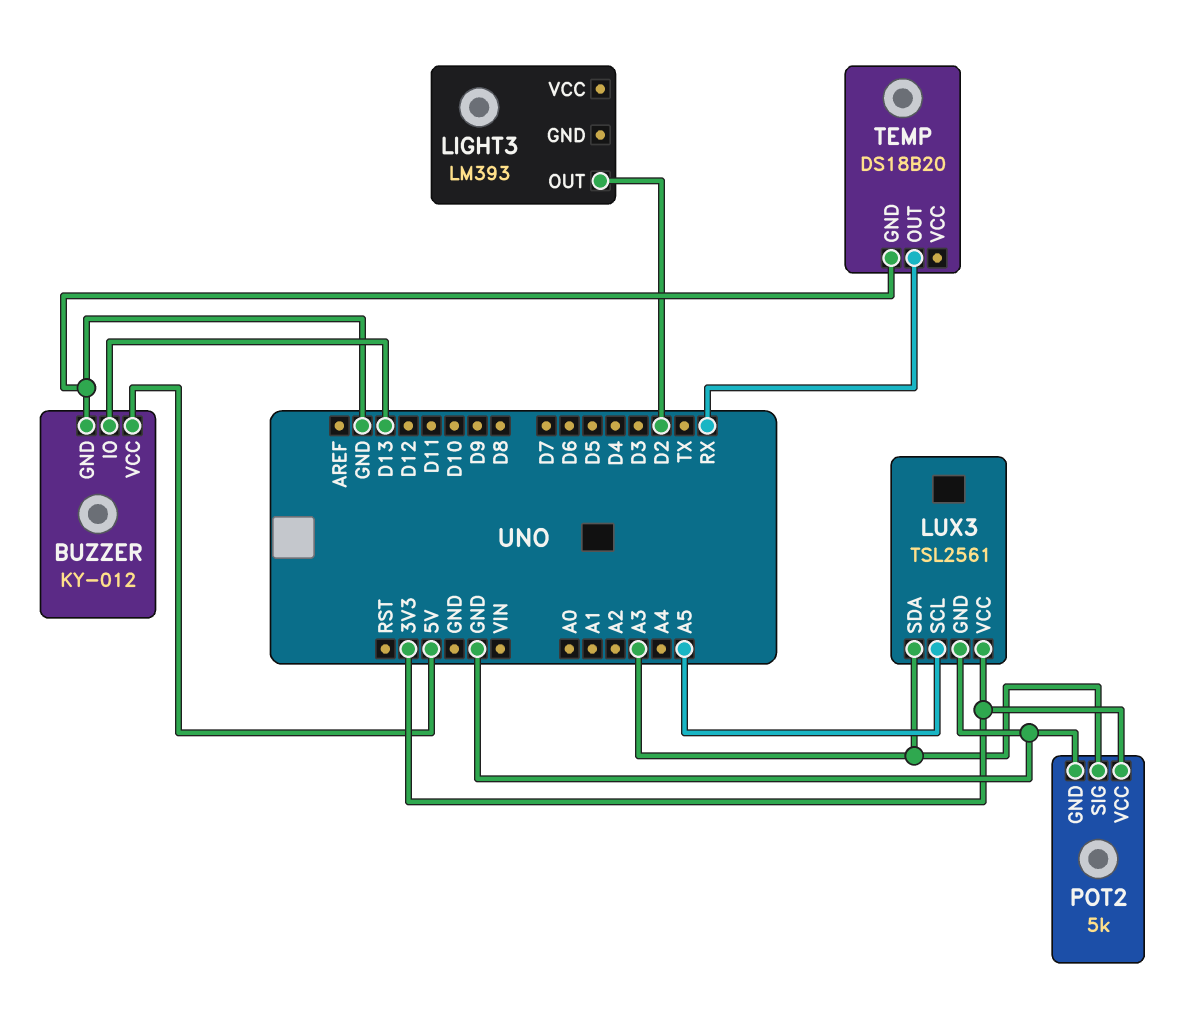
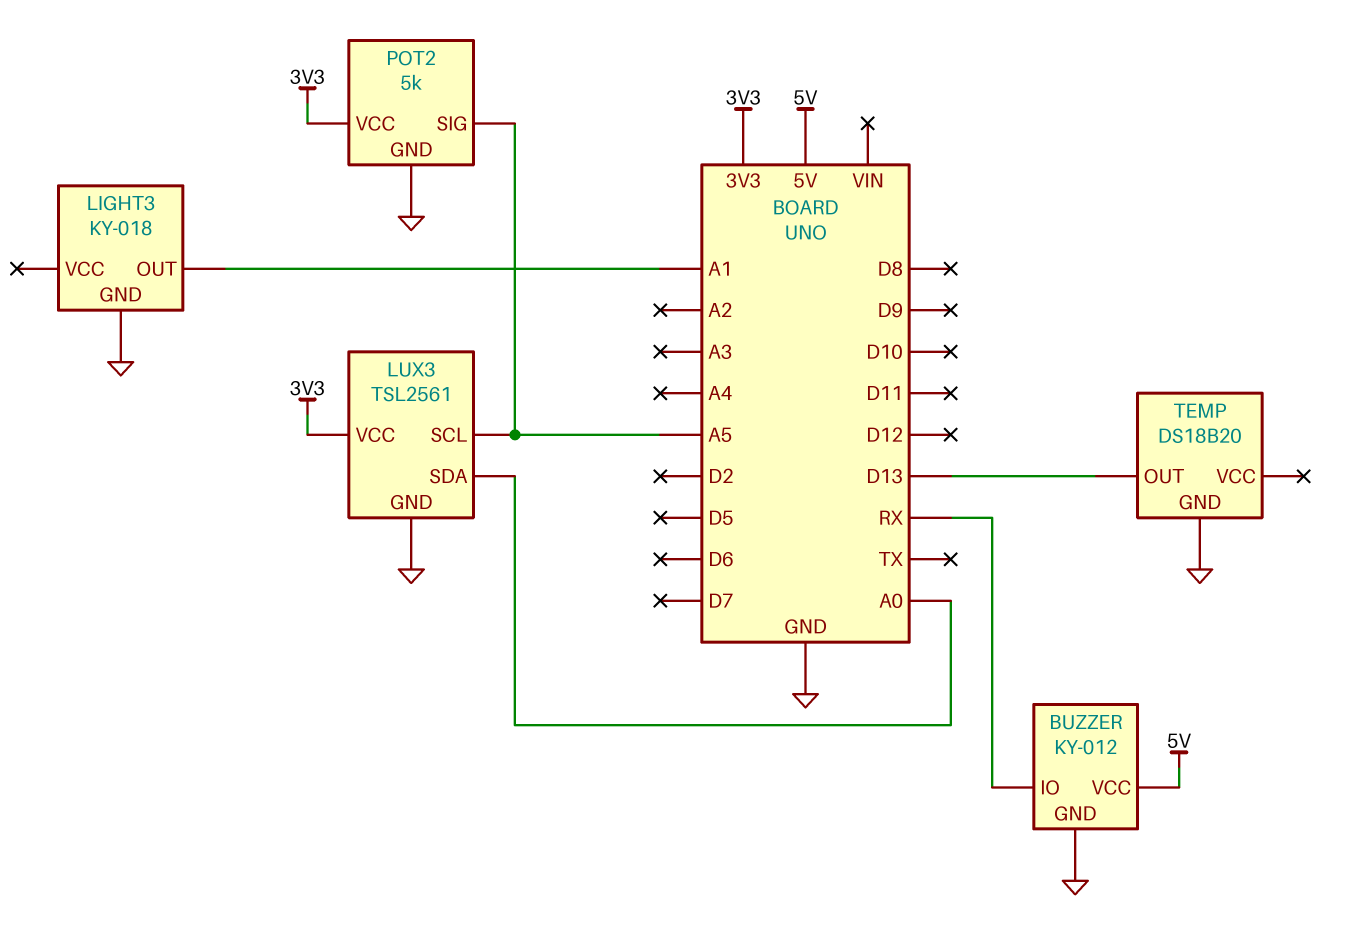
BUZZER pin IO: D13 -> RX
LIGHT3: LM393 -> KY-018
LIGHT3 pin GND: none -> GND
LIGHT3 pin OUT: D2 -> A1
LUX3 pin SDA: A3 -> A0
POT2 pin SIG: A3 -> A5
TEMP pin OUT: RX -> D13

